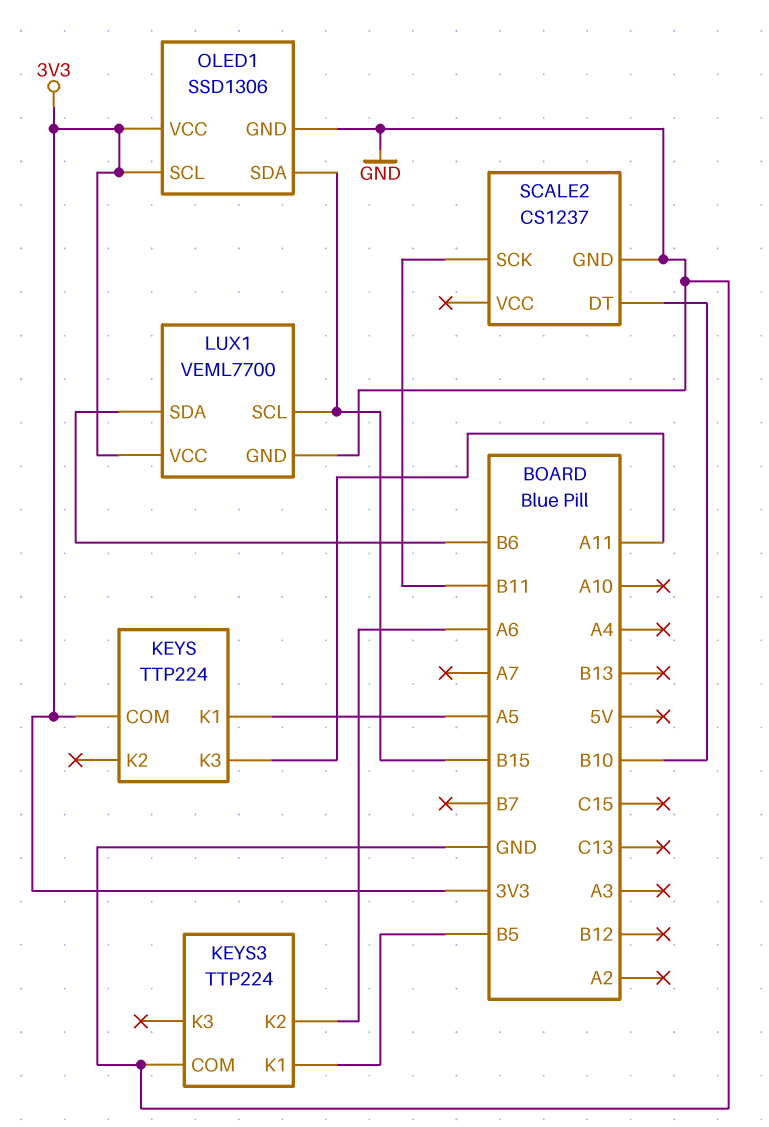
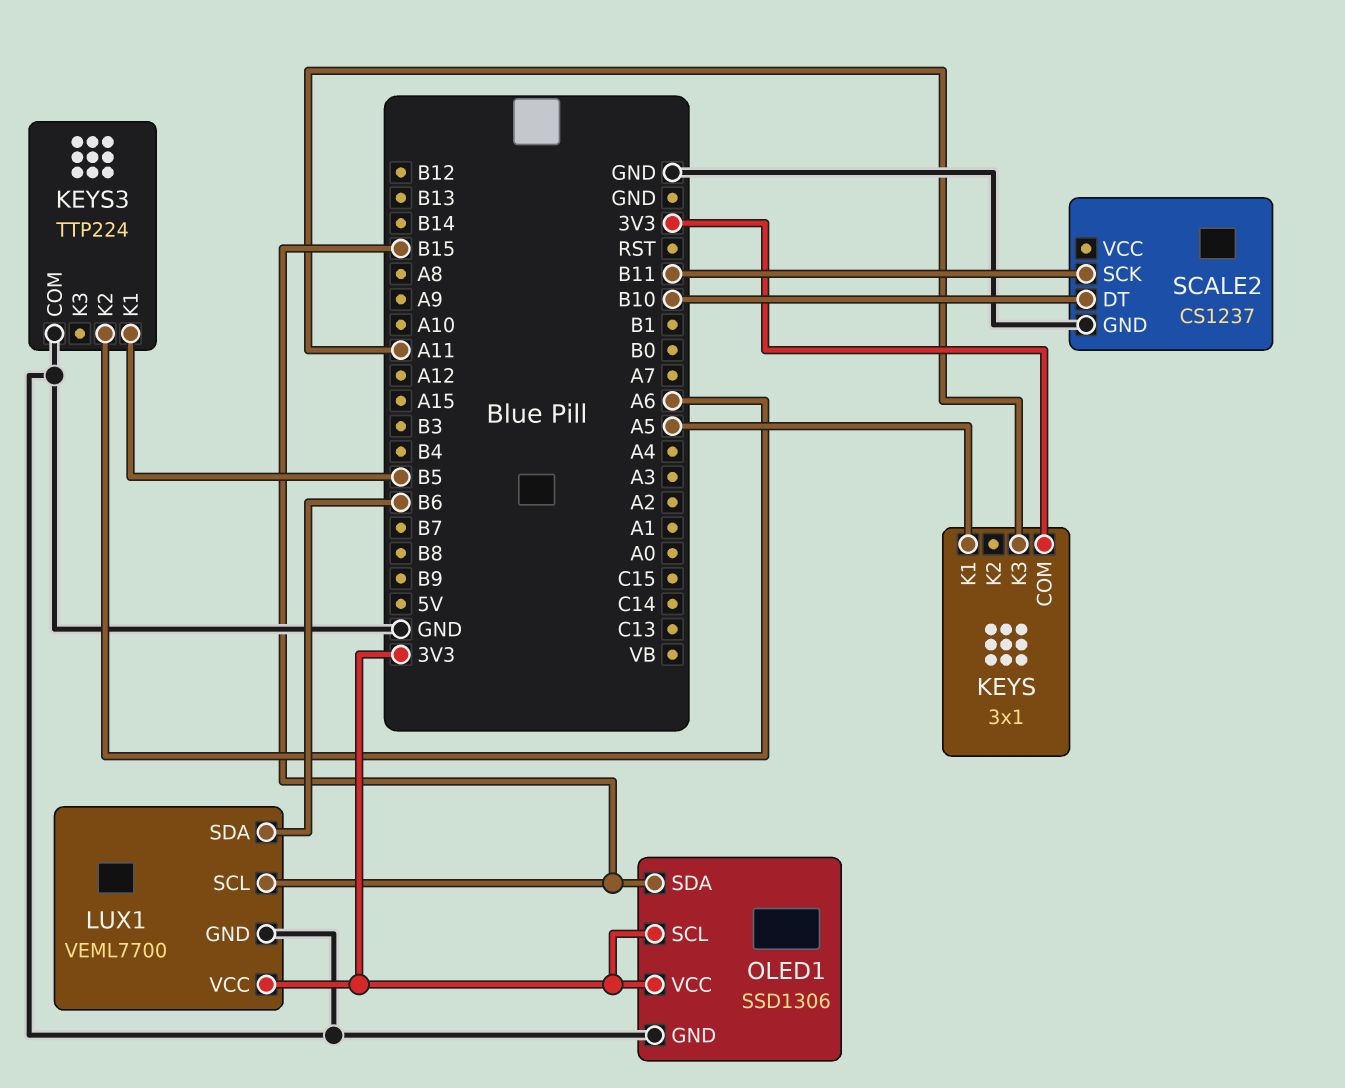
KEYS: TTP224 -> 3x1

